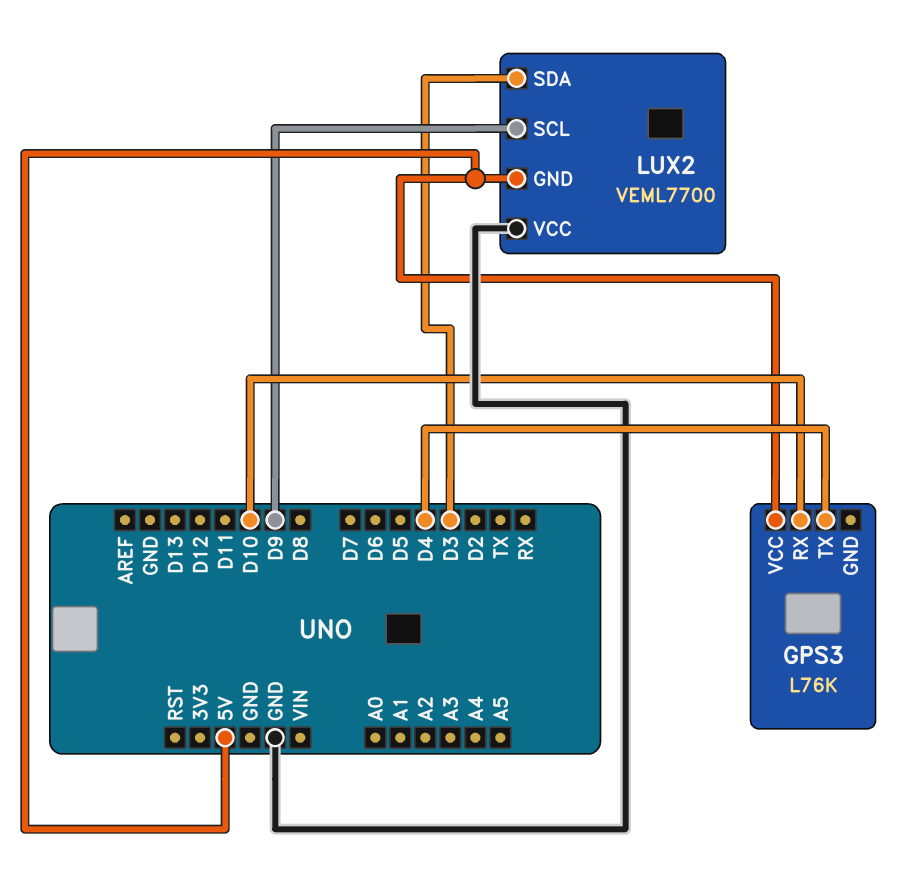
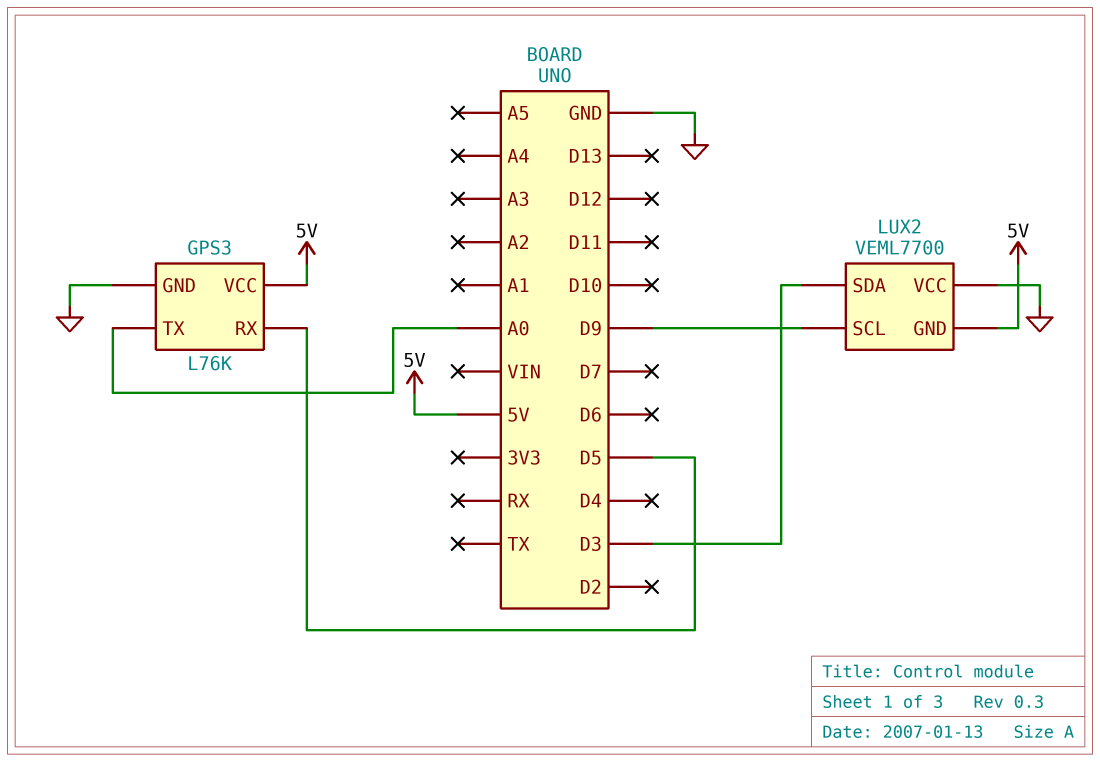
GPS3 pin GND: none -> GND
GPS3 pin RX: D10 -> D5
GPS3 pin TX: D4 -> A0

